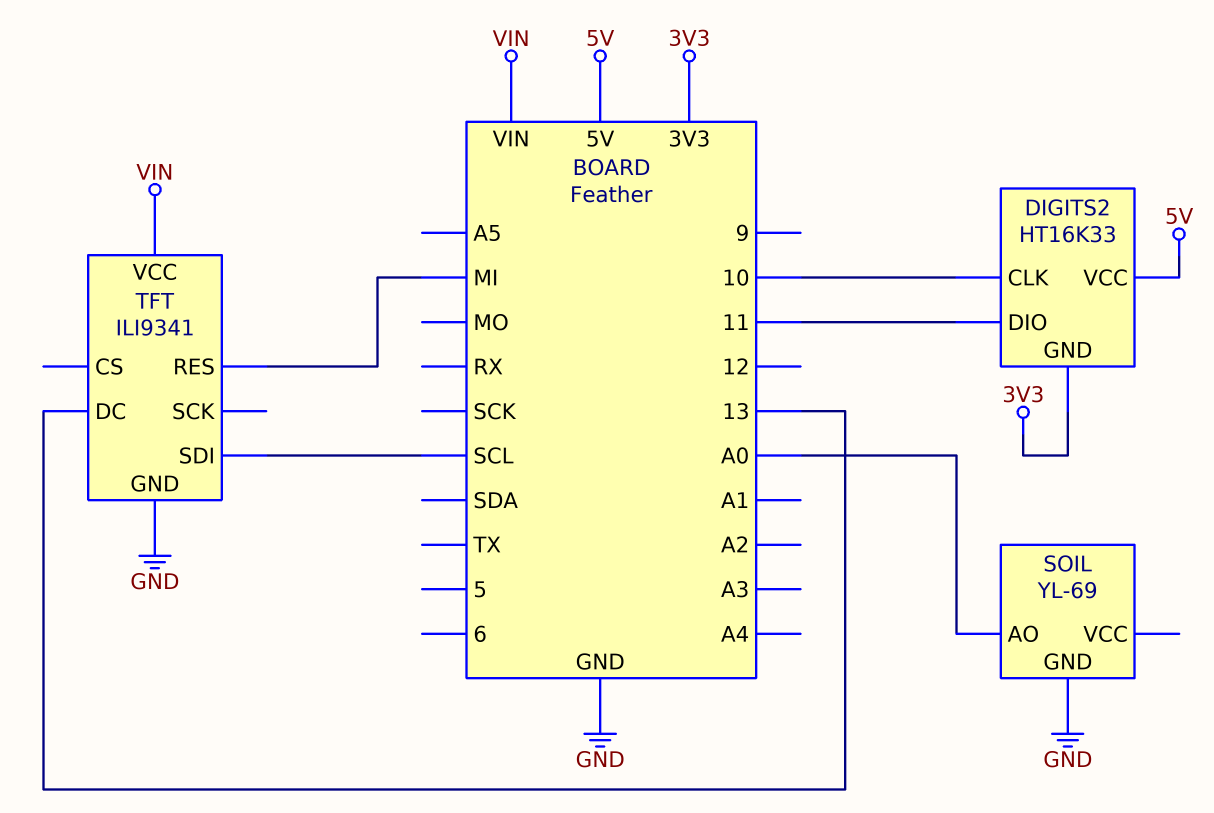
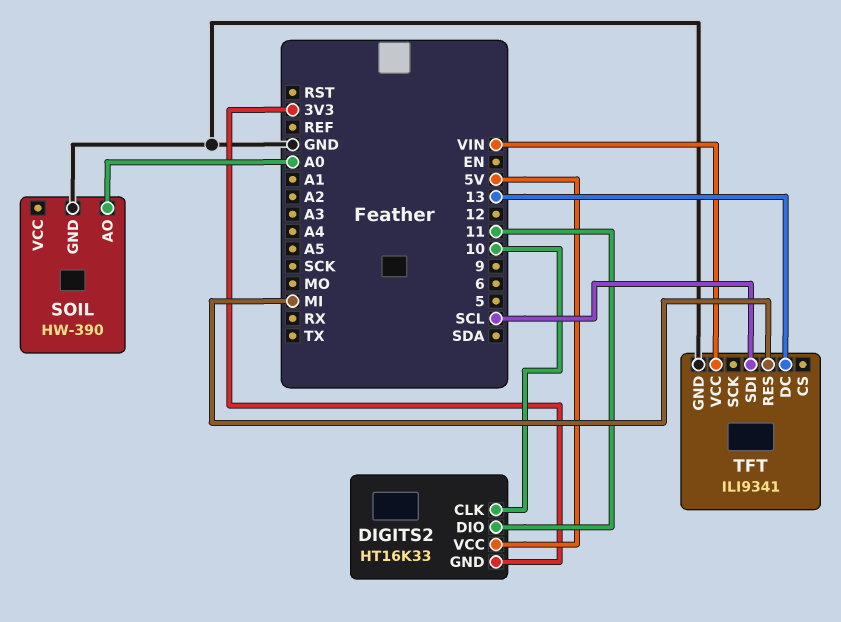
SOIL: YL-69 -> HW-390

